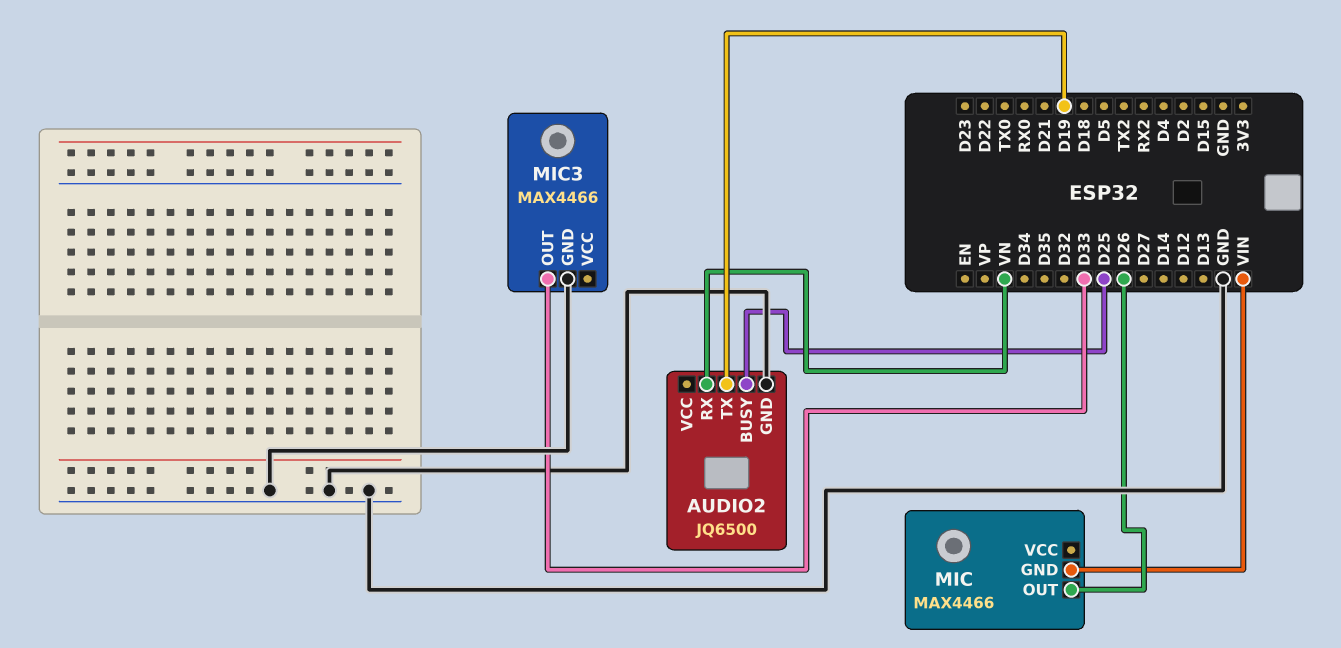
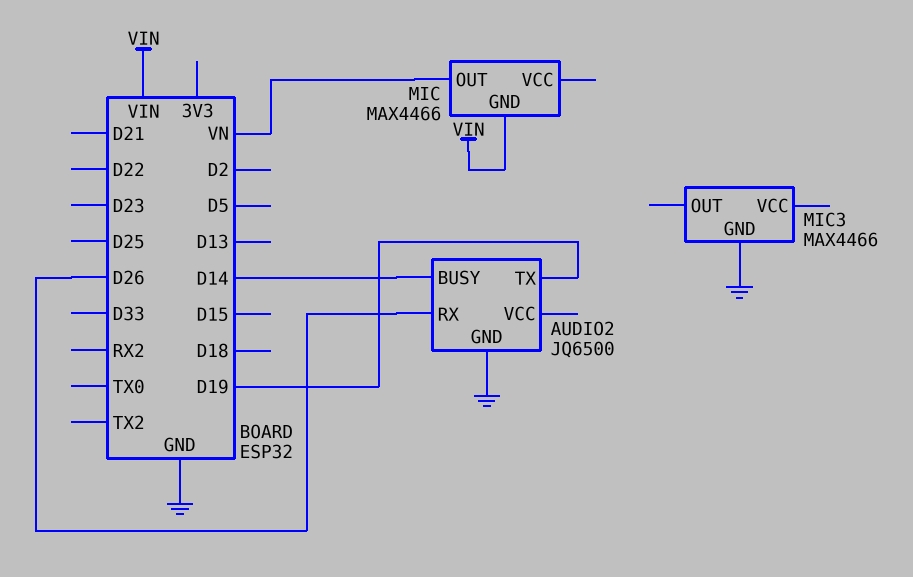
AUDIO2 pin BUSY: D25 -> D14
AUDIO2 pin RX: VN -> D26
MIC pin OUT: D26 -> VN
MIC3 pin OUT: D33 -> none

